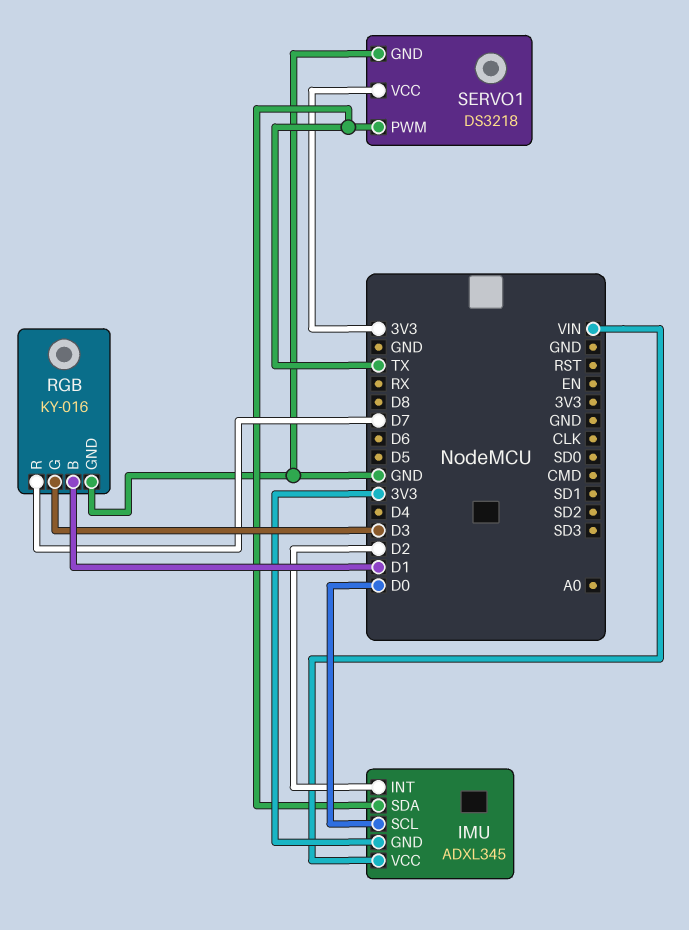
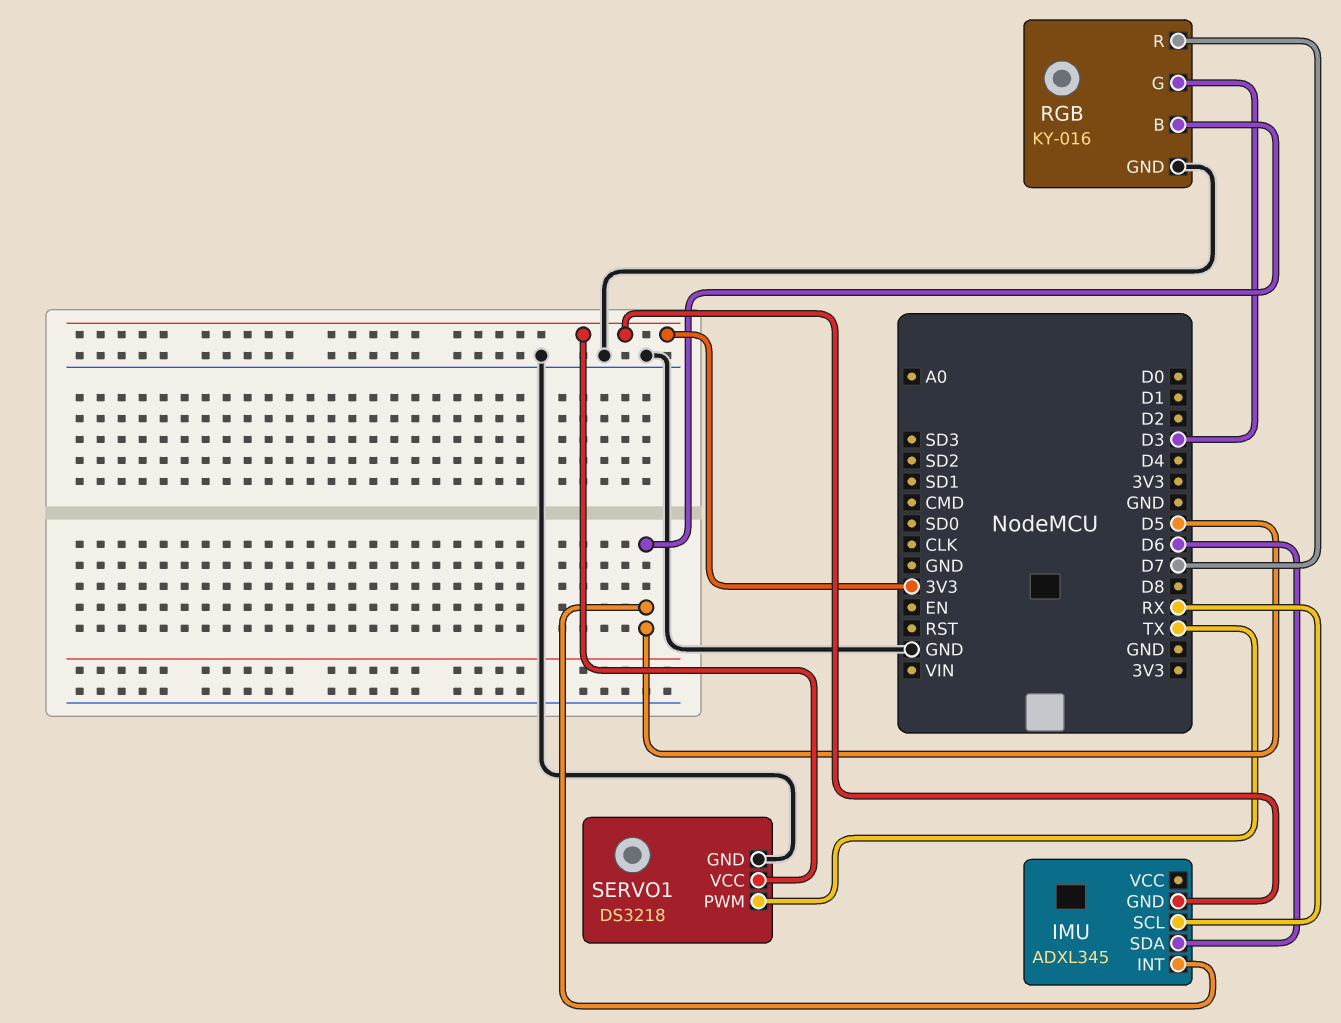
IMU pin INT: D2 -> D5
IMU pin SCL: D0 -> RX
IMU pin SDA: TX -> D6
IMU pin VCC: VIN -> none
RGB pin B: D1 -> D5

